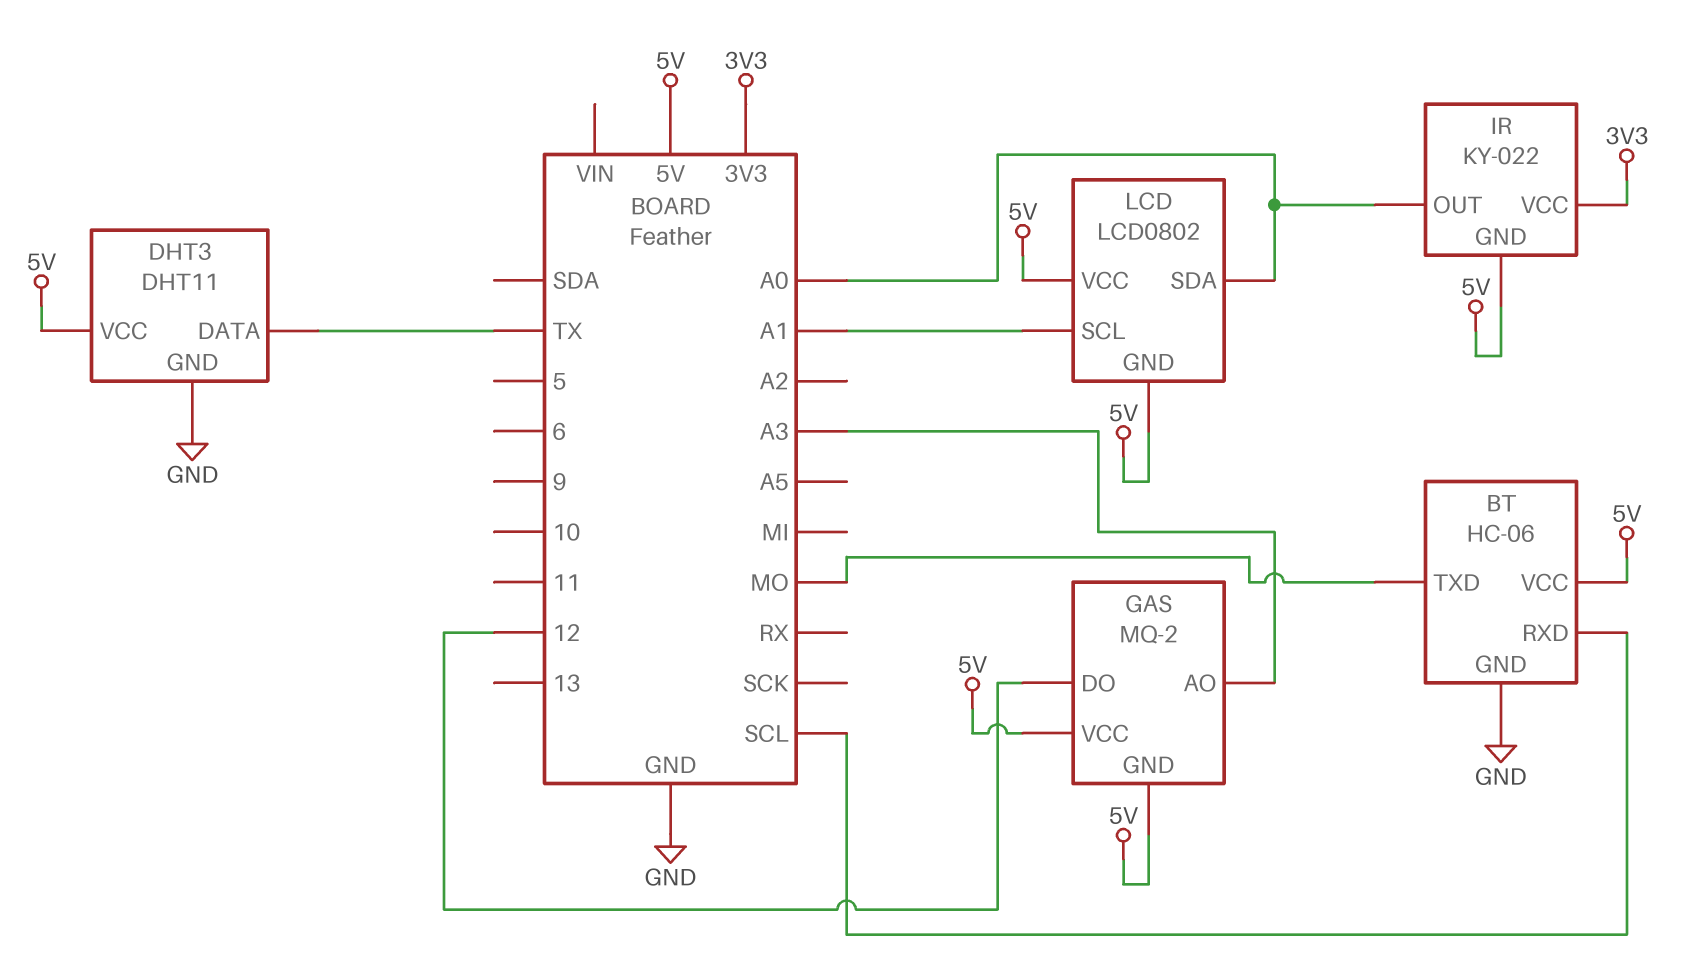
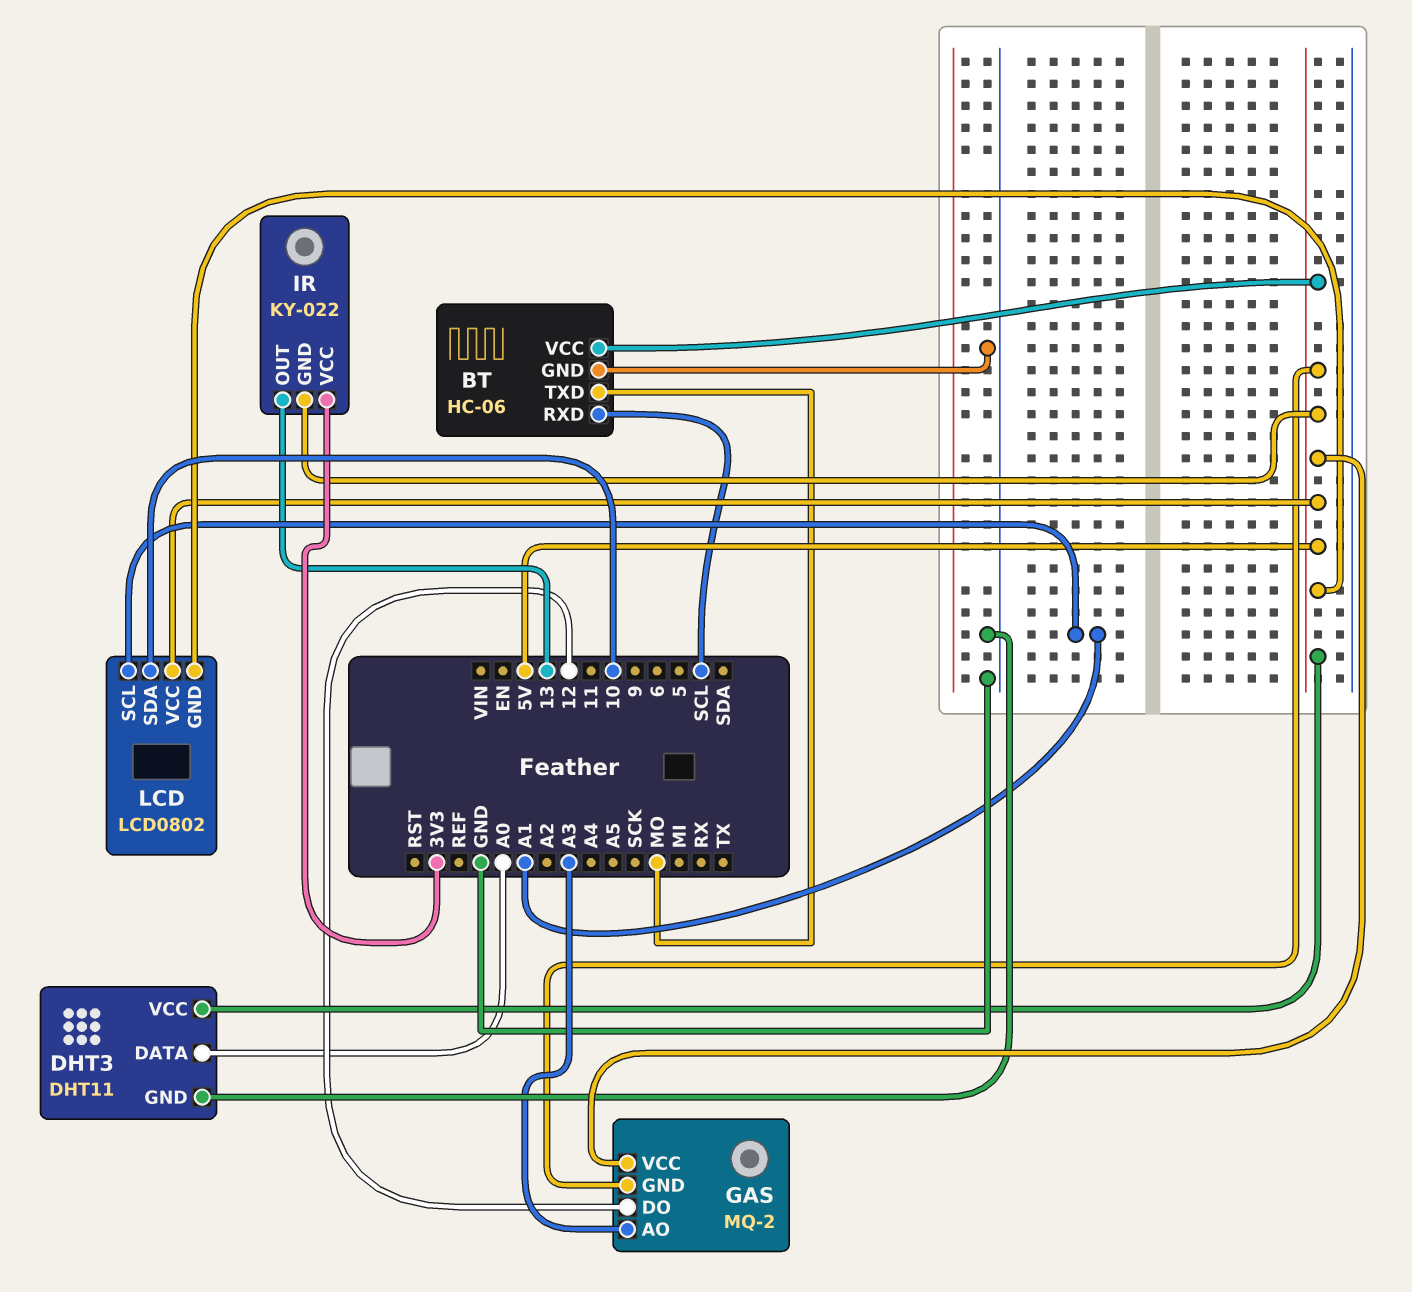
DHT3 pin DATA: TX -> A0
IR pin OUT: A0 -> 13
LCD pin SDA: A0 -> 10

